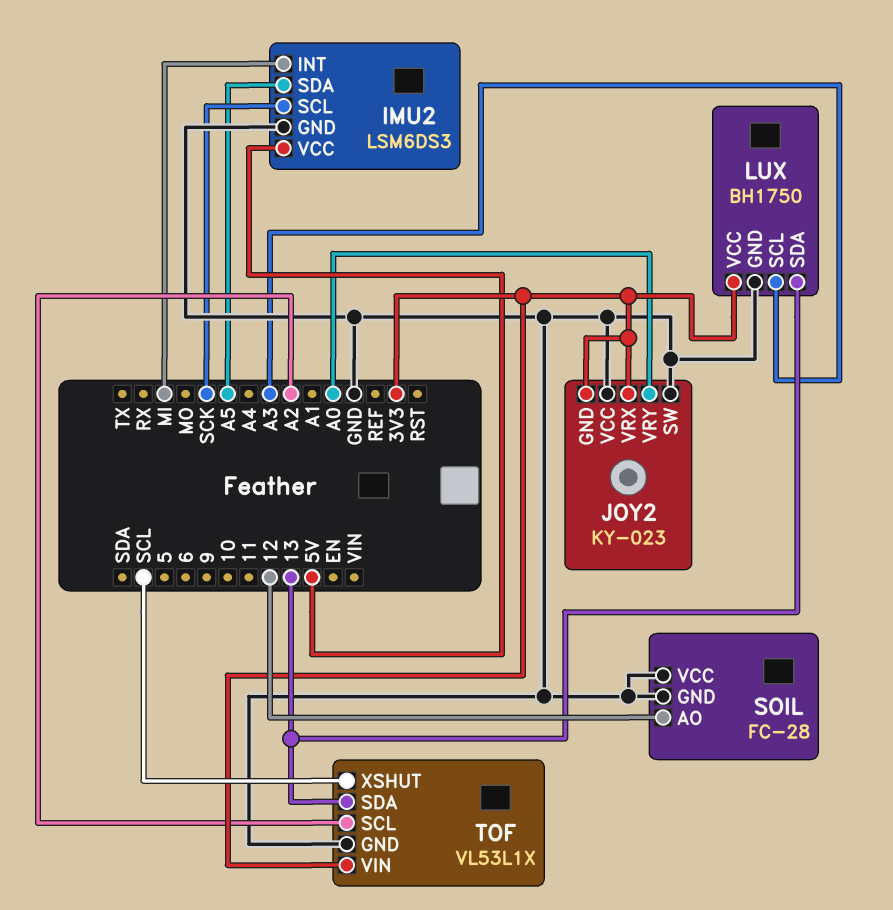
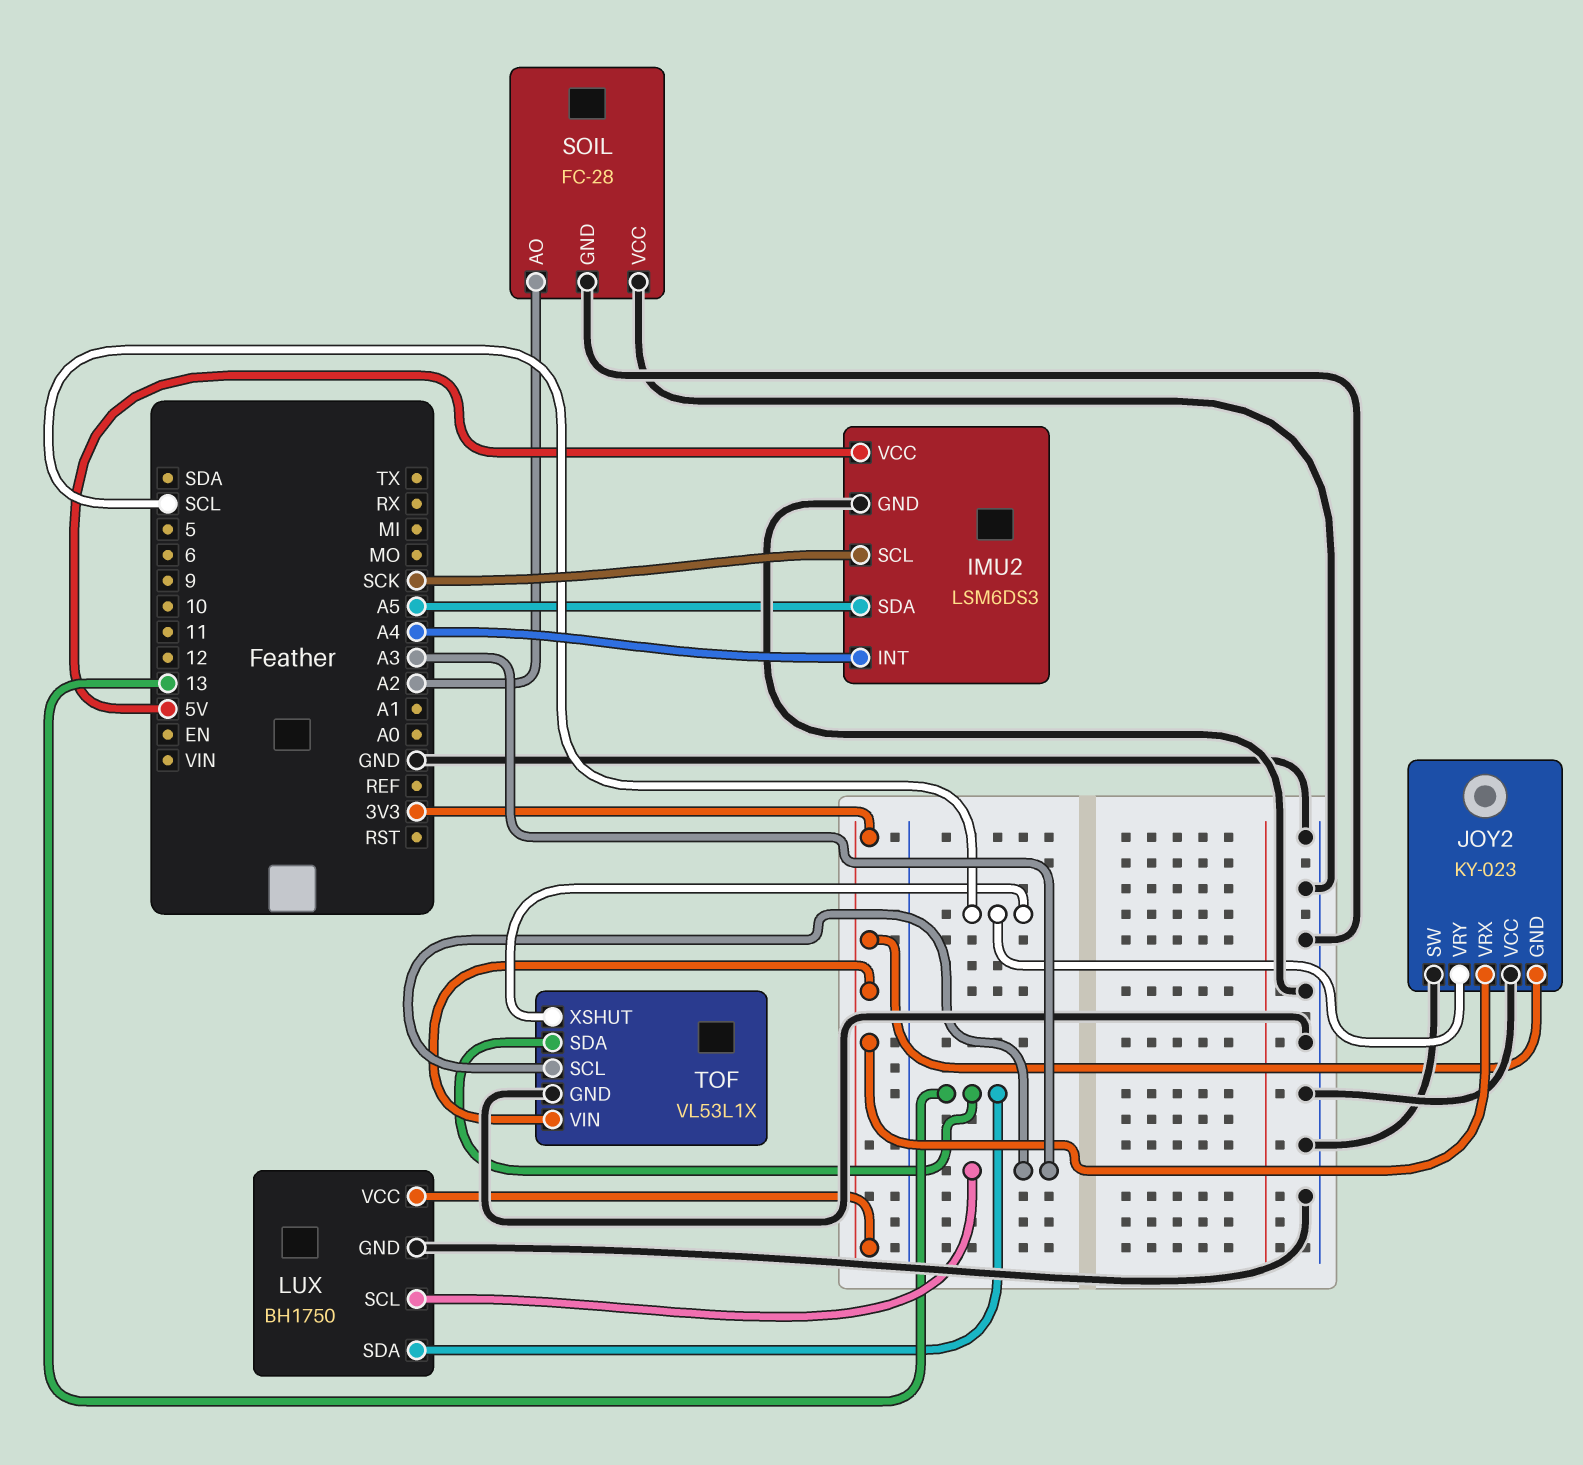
IMU2 pin INT: MI -> A4
JOY2 pin VRY: A0 -> SCL
SOIL pin AO: 12 -> A2
TOF pin SCL: A2 -> A3

